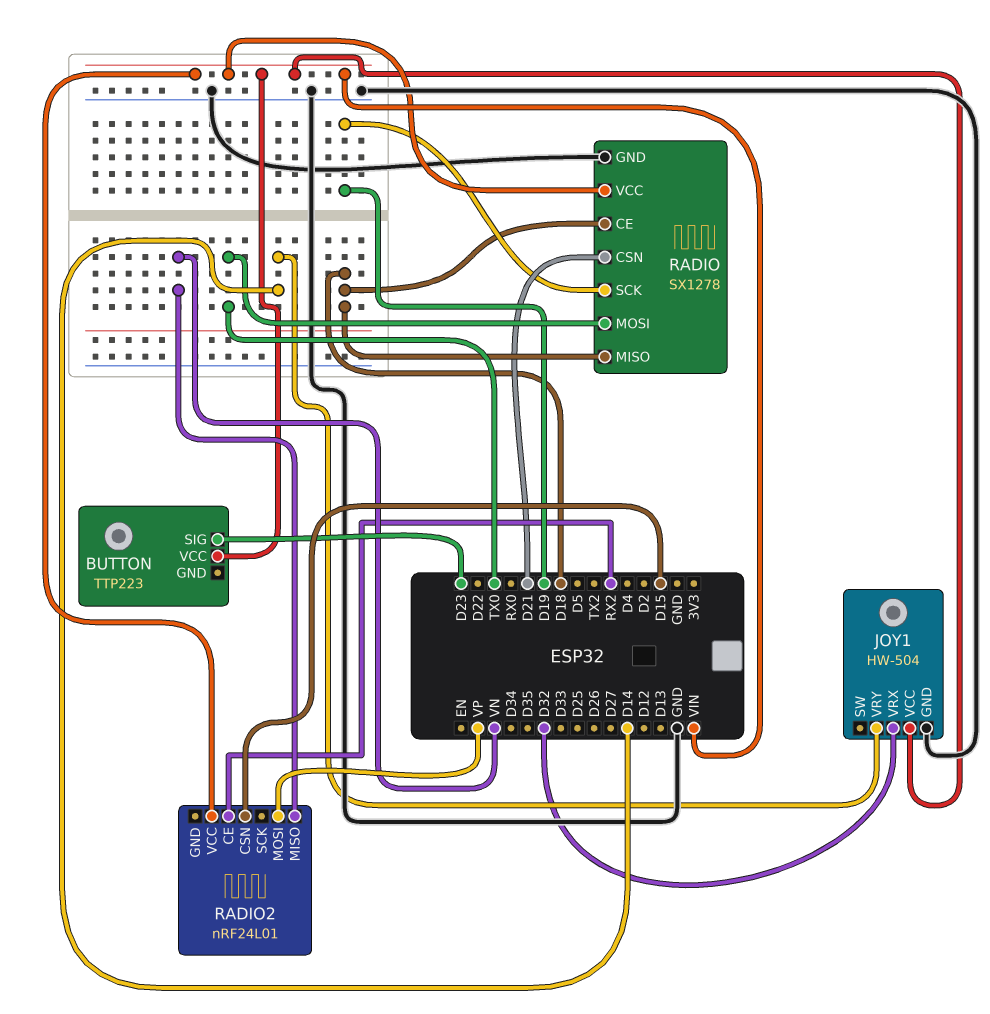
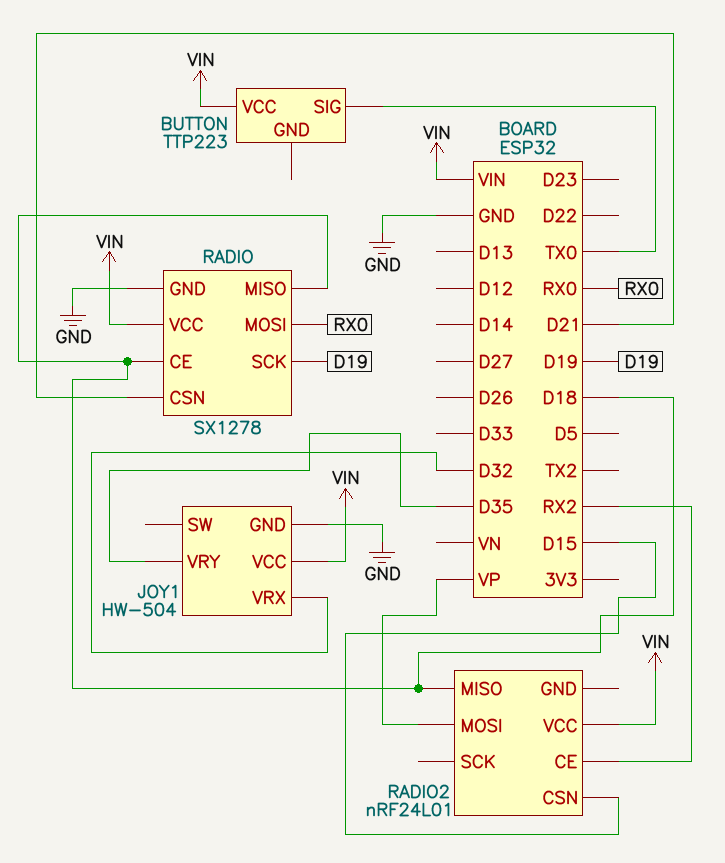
BUTTON pin SIG: D23 -> TX0
JOY1 pin VRY: D14 -> D35
RADIO pin MOSI: TX0 -> RX0
RADIO2 pin MISO: VN -> D18

